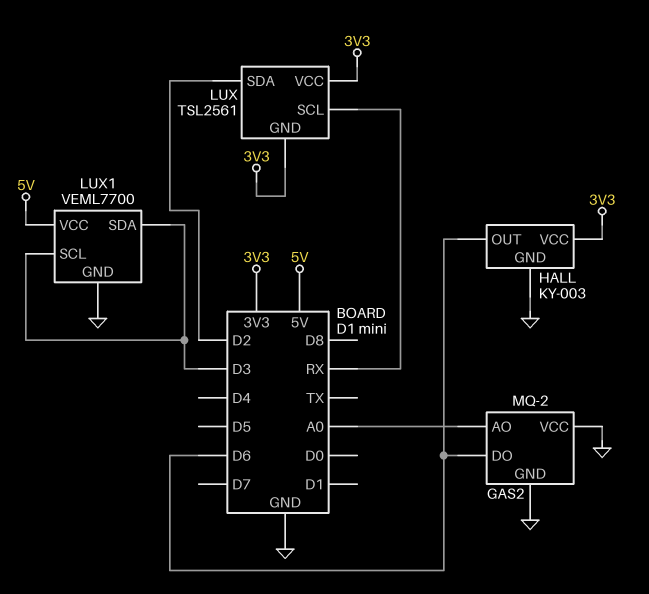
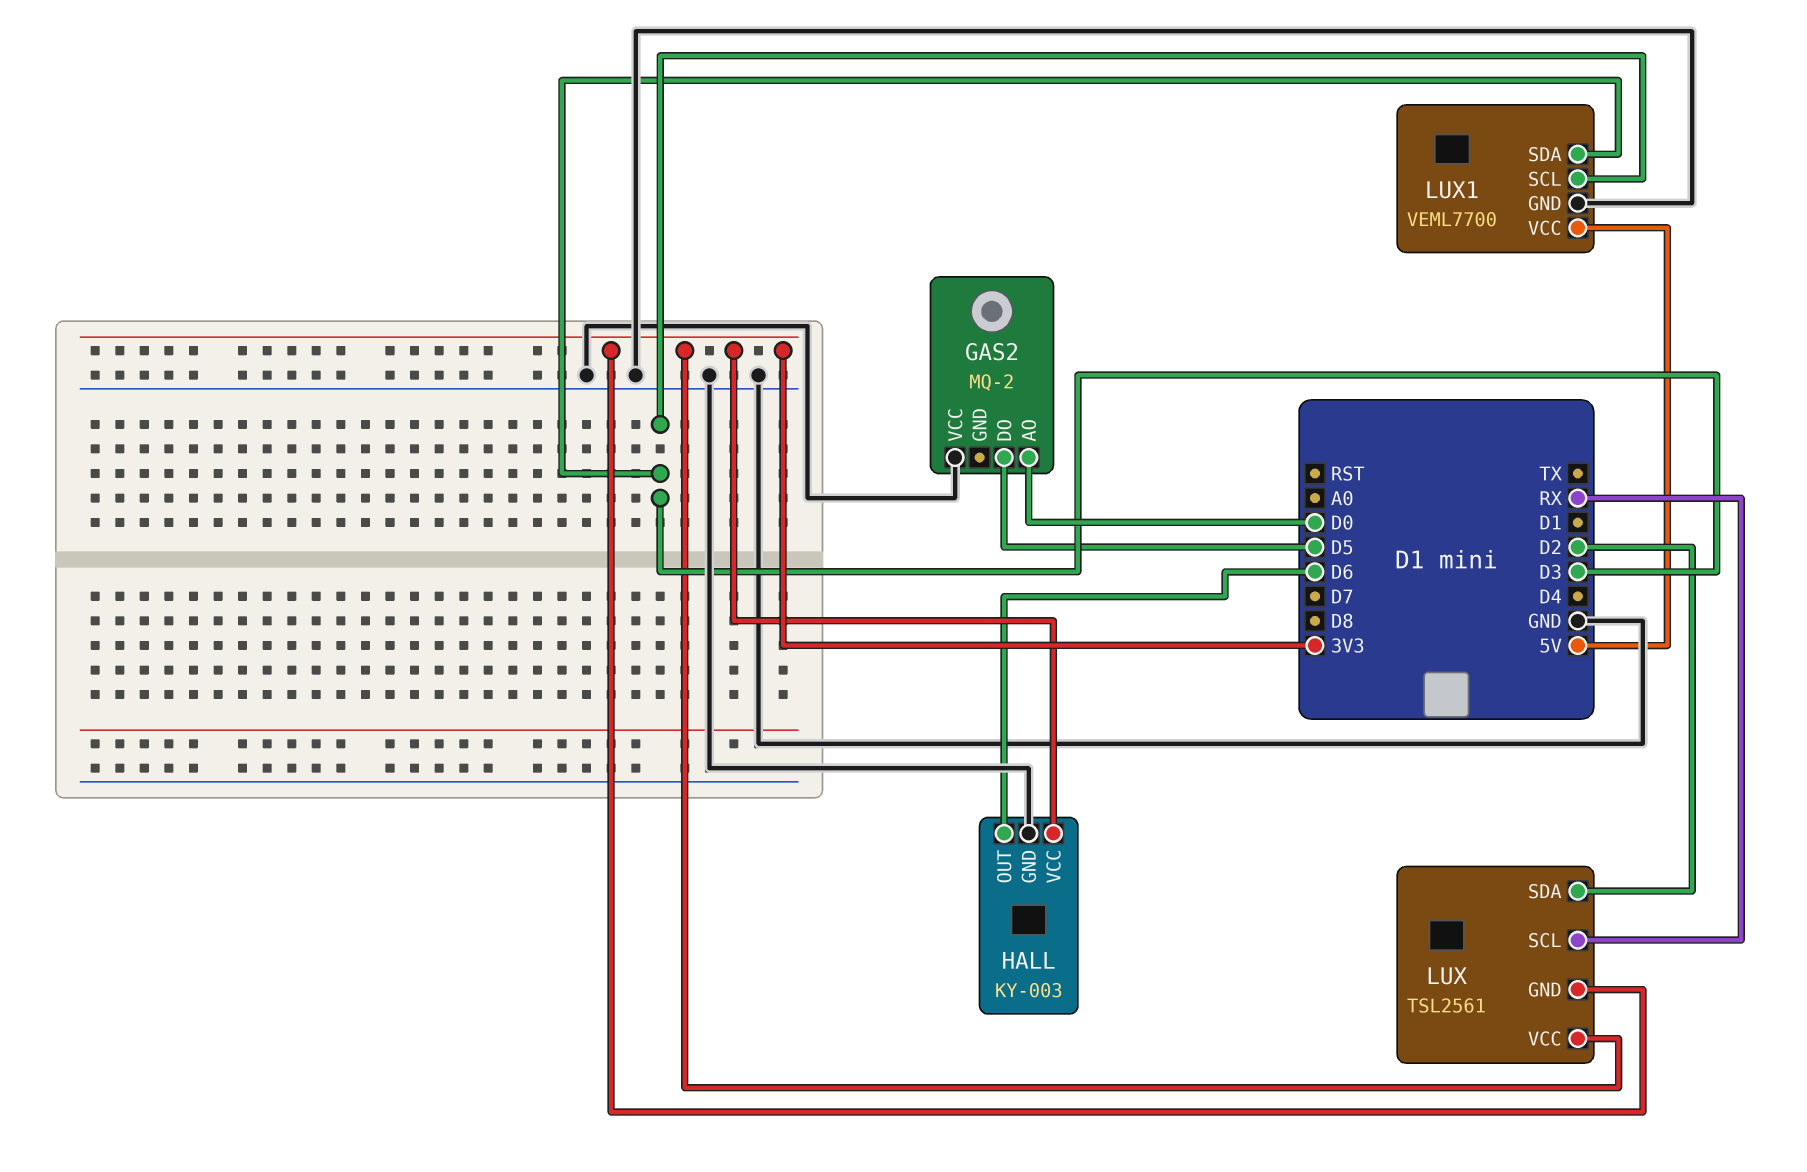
GAS2 pin AO: A0 -> D0
GAS2 pin DO: D6 -> D5
GAS2 pin GND: GND -> none

